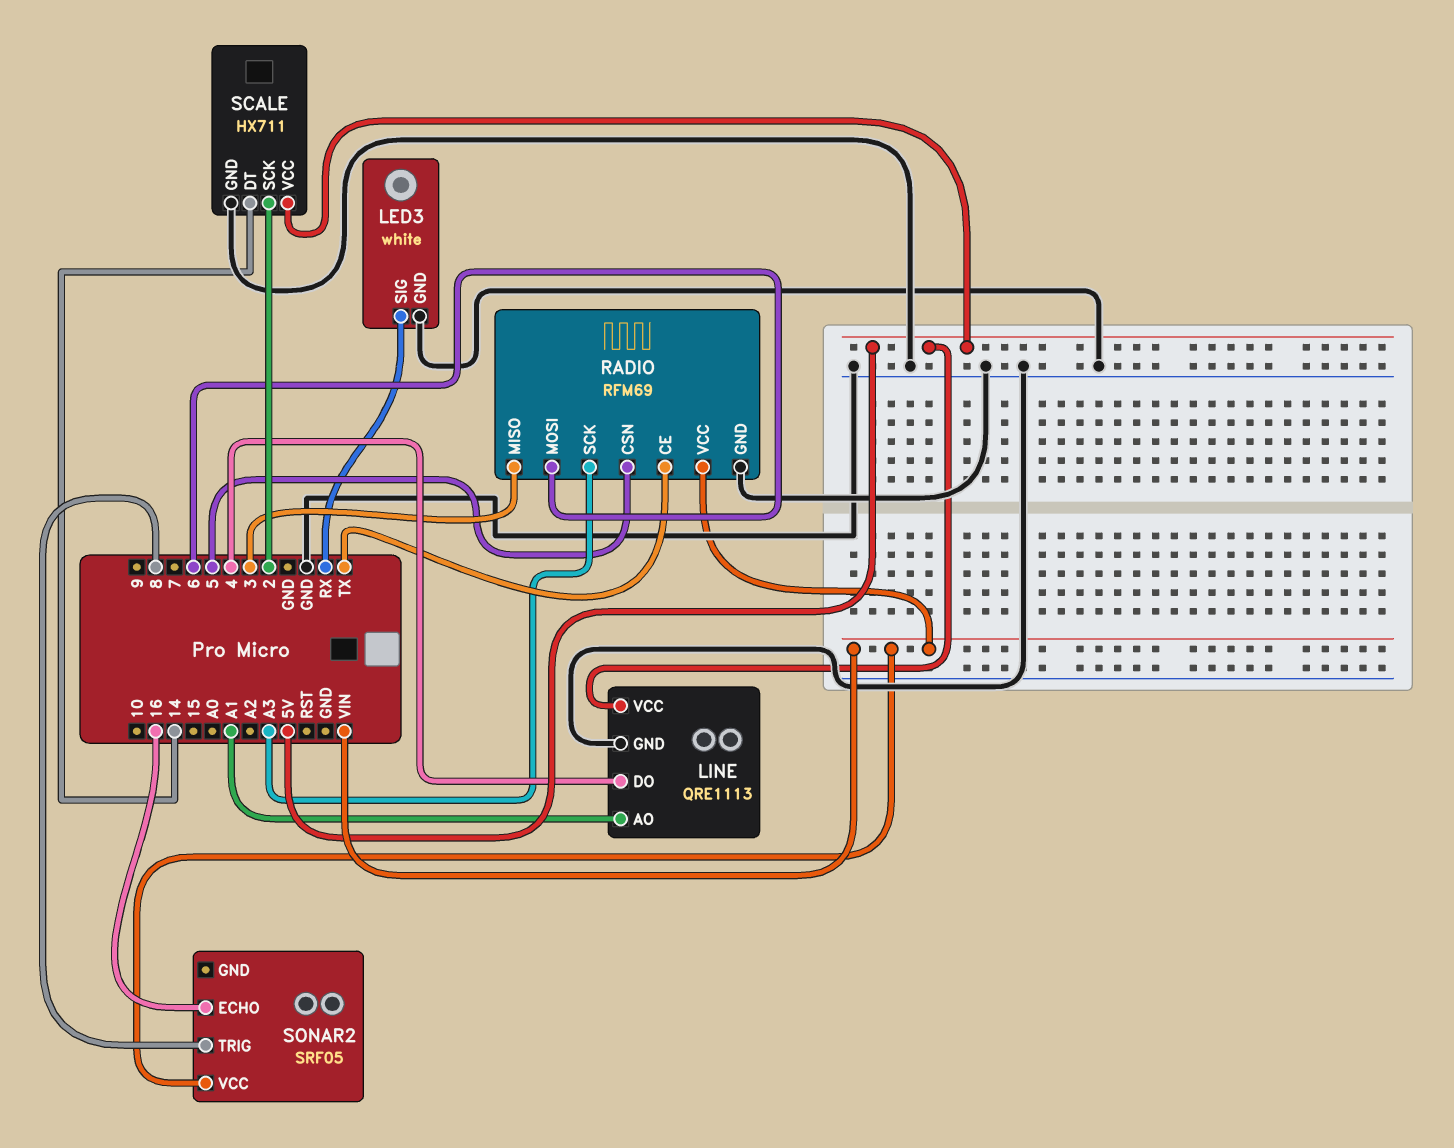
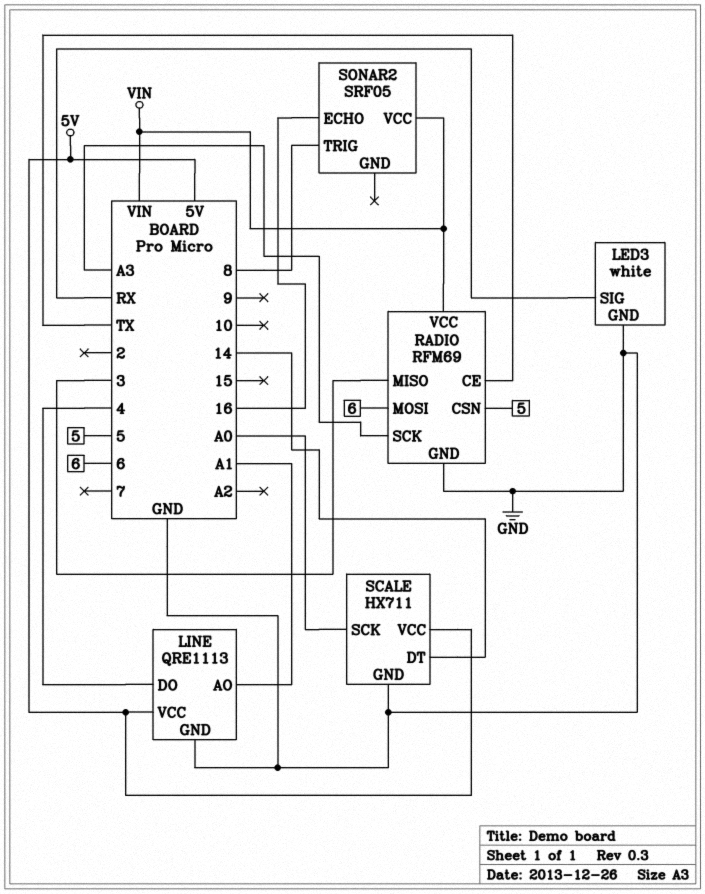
SCALE pin SCK: 2 -> A0

